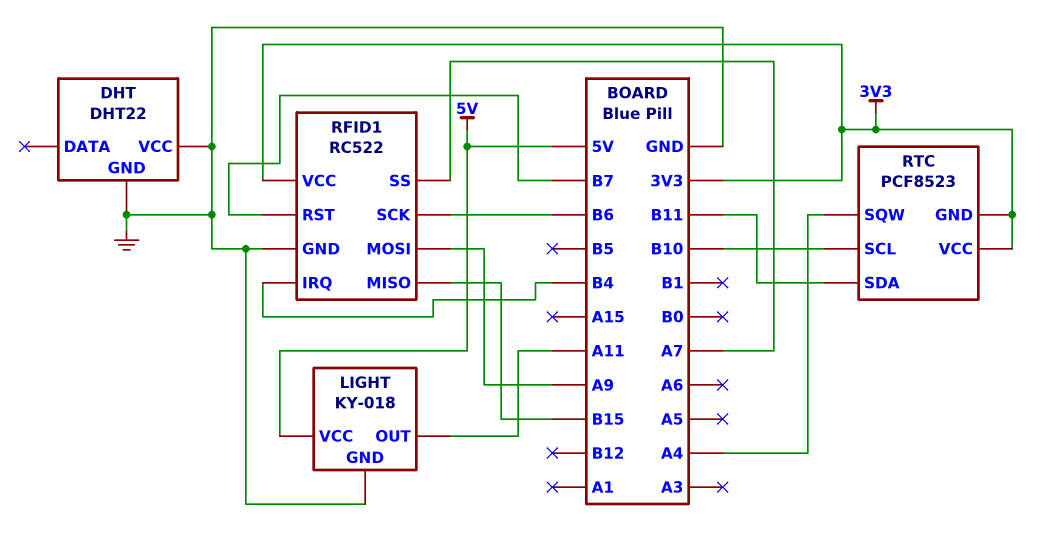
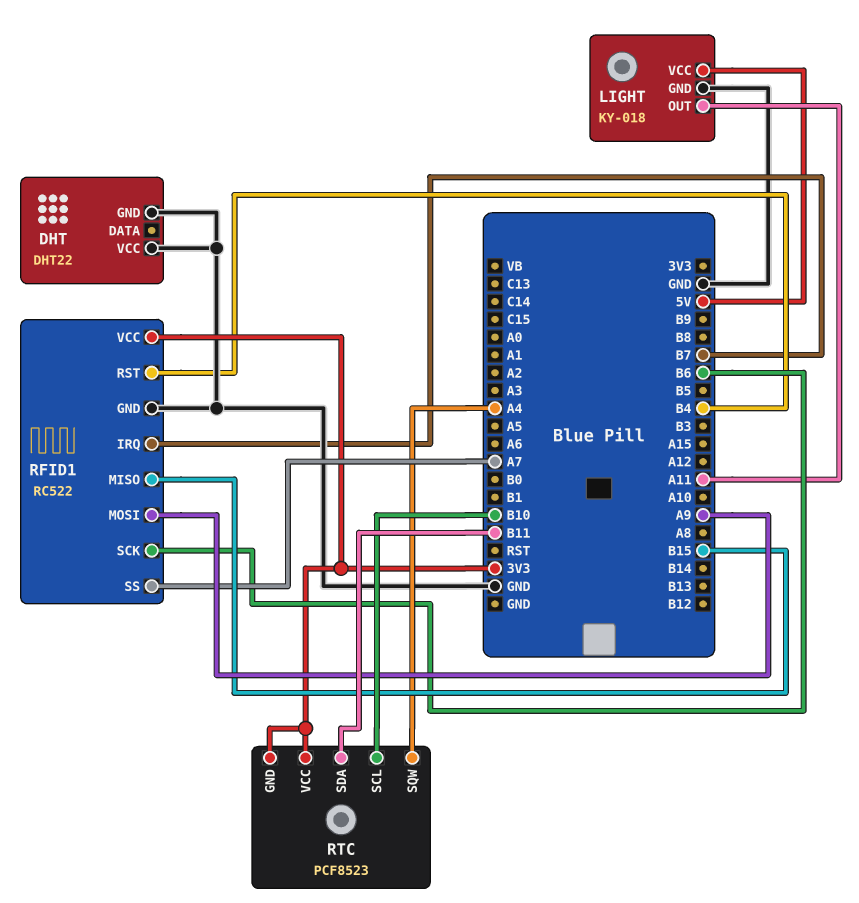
RFID1 pin IRQ: B4 -> B7
RFID1 pin RST: B7 -> B4

